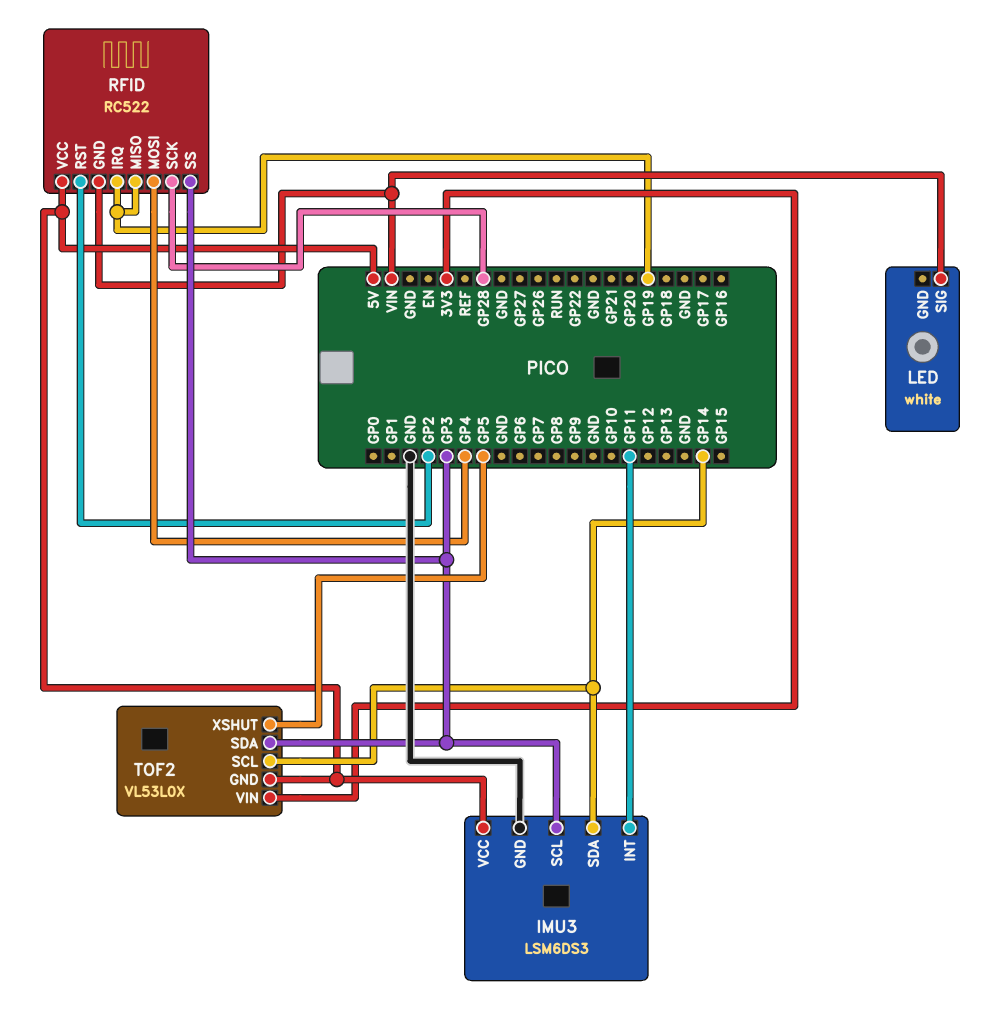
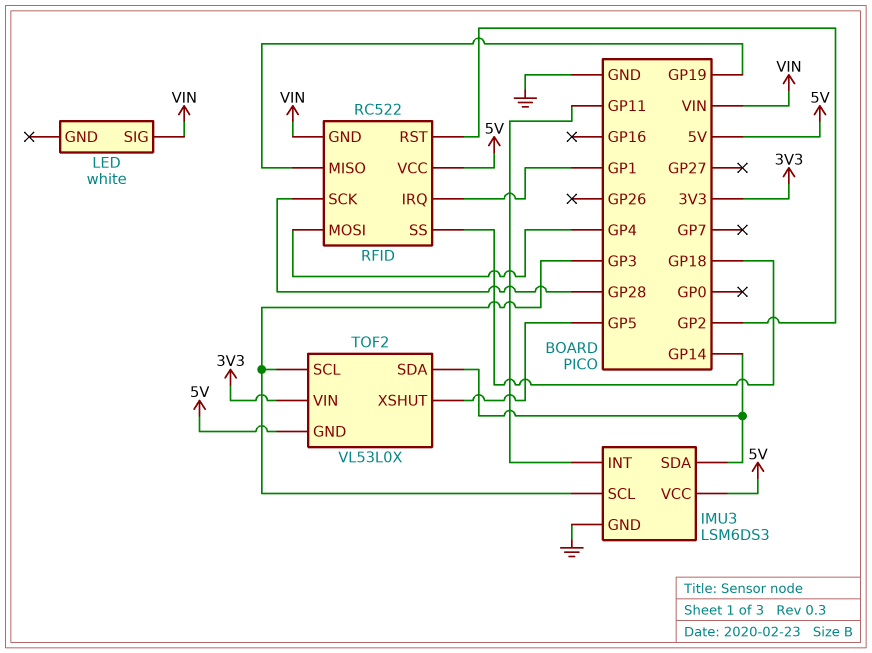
RFID pin IRQ: GP19 -> GP1
RFID pin SS: GP3 -> GP18
TOF2 pin SCL: GP14 -> GP3
TOF2 pin SDA: GP3 -> GP14

